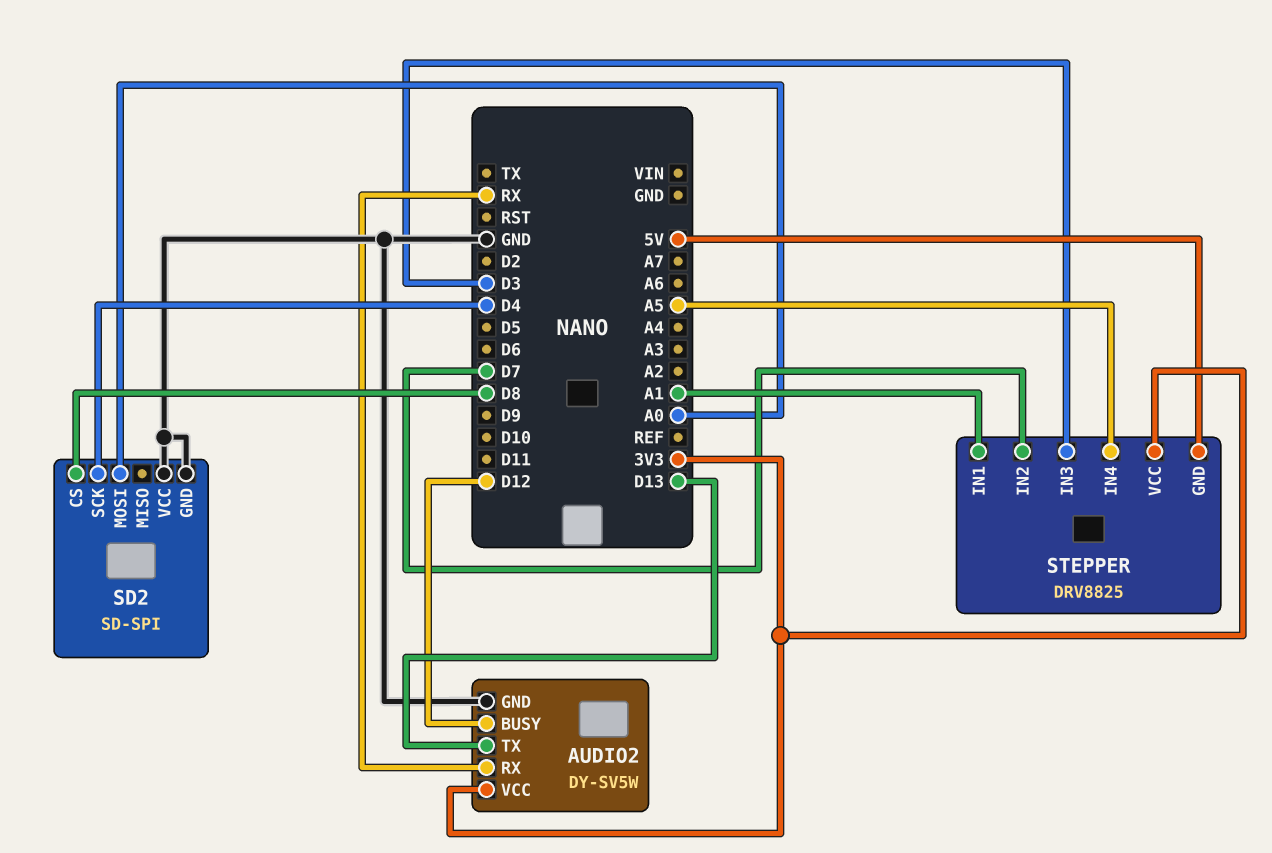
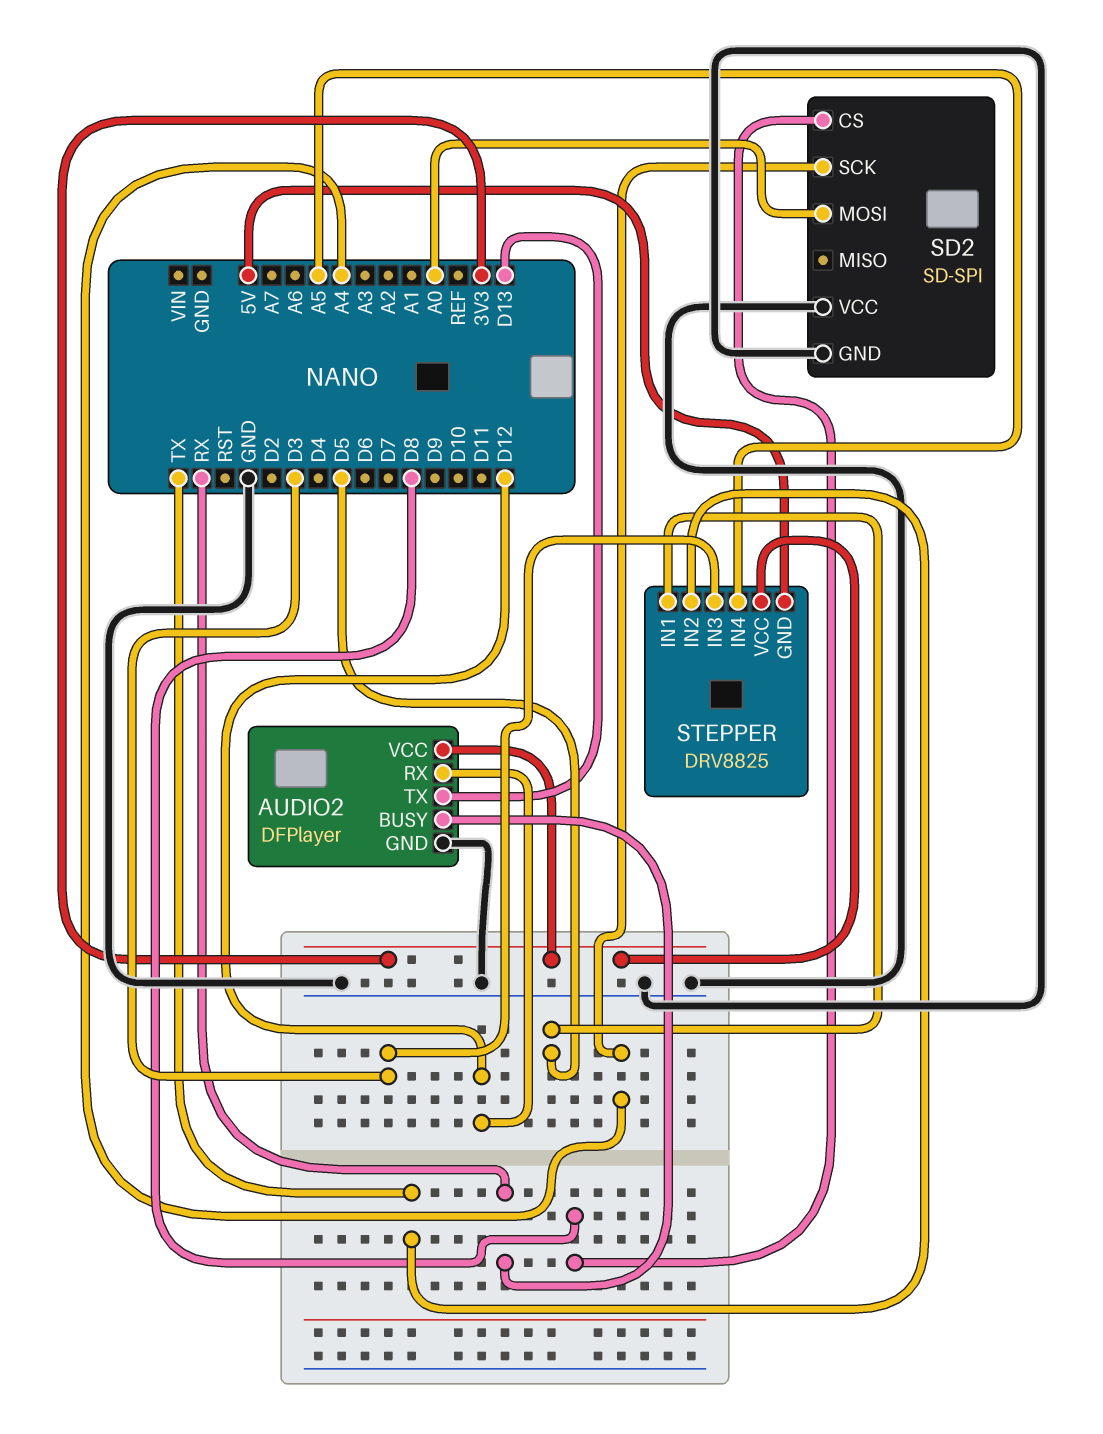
AUDIO2: DY-SV5W -> DFPlayer
AUDIO2 pin BUSY: D12 -> RX
AUDIO2 pin RX: RX -> D12
SD2 pin SCK: D4 -> A4
STEPPER pin IN1: A1 -> D5
STEPPER pin IN2: D7 -> TX

